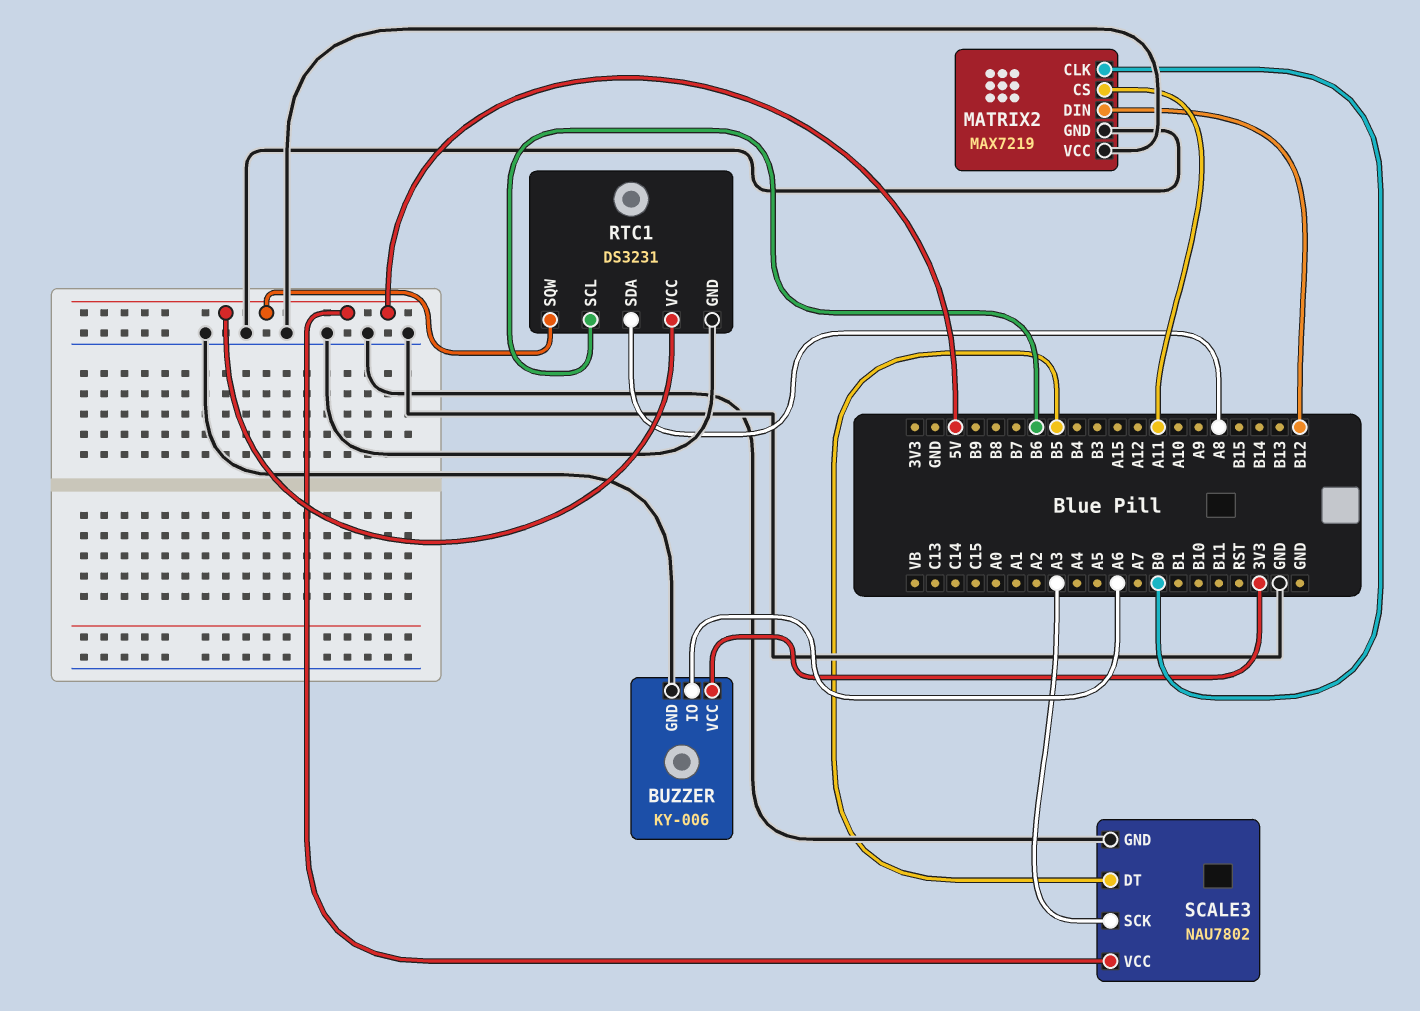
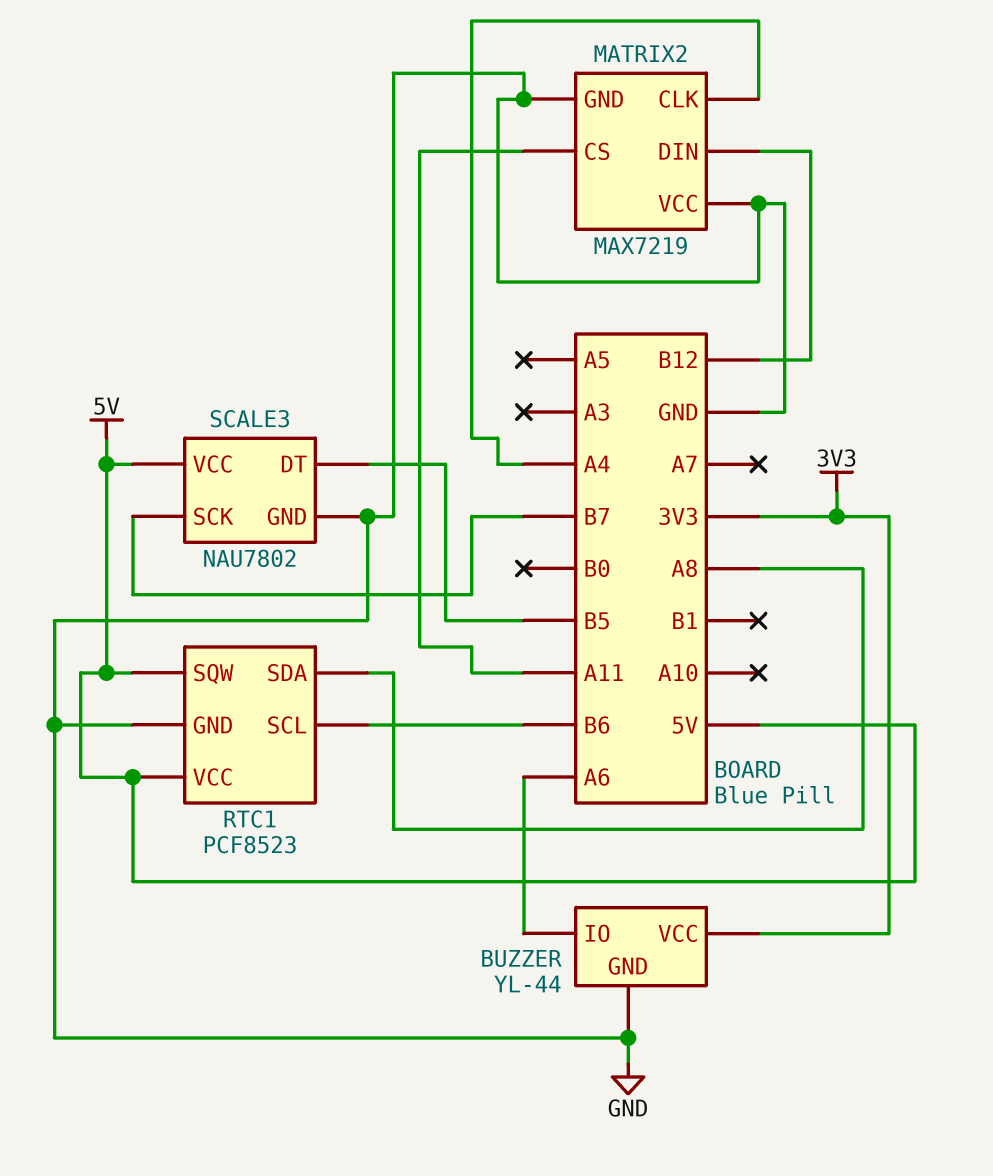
BUZZER: KY-006 -> YL-44
MATRIX2 pin CLK: B0 -> A4
RTC1: DS3231 -> PCF8523
SCALE3 pin SCK: A3 -> B7

